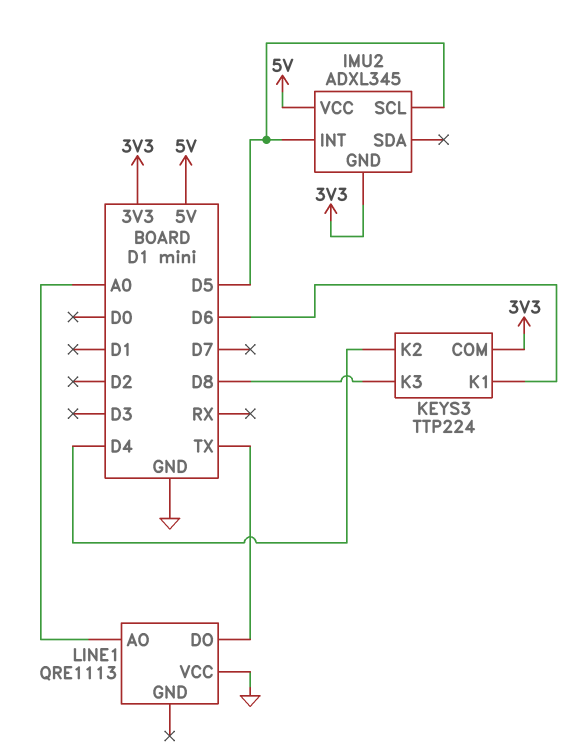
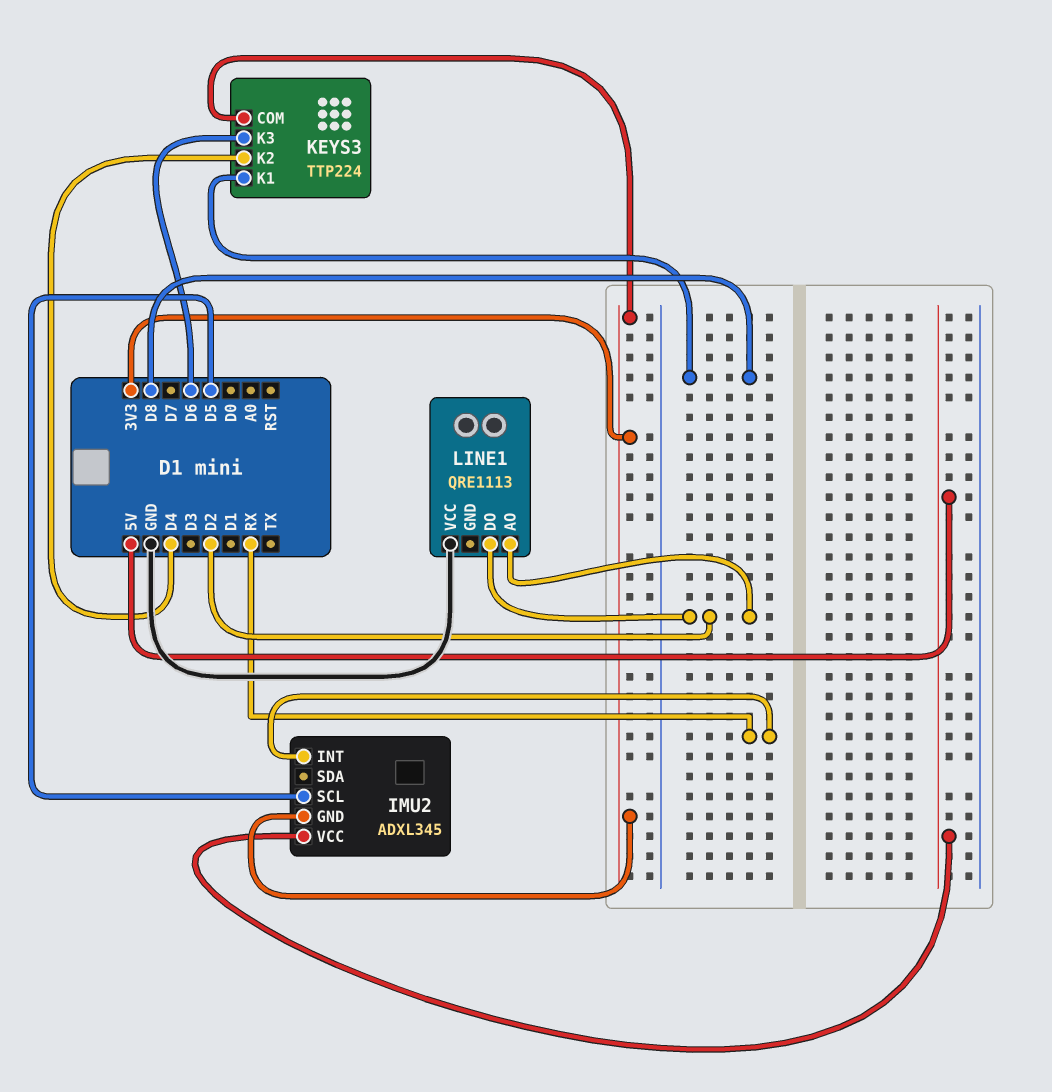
IMU2 pin INT: D5 -> RX
KEYS3 pin K1: D6 -> D8
KEYS3 pin K3: D8 -> D6
LINE1 pin AO: A0 -> D2
LINE1 pin DO: TX -> D2

